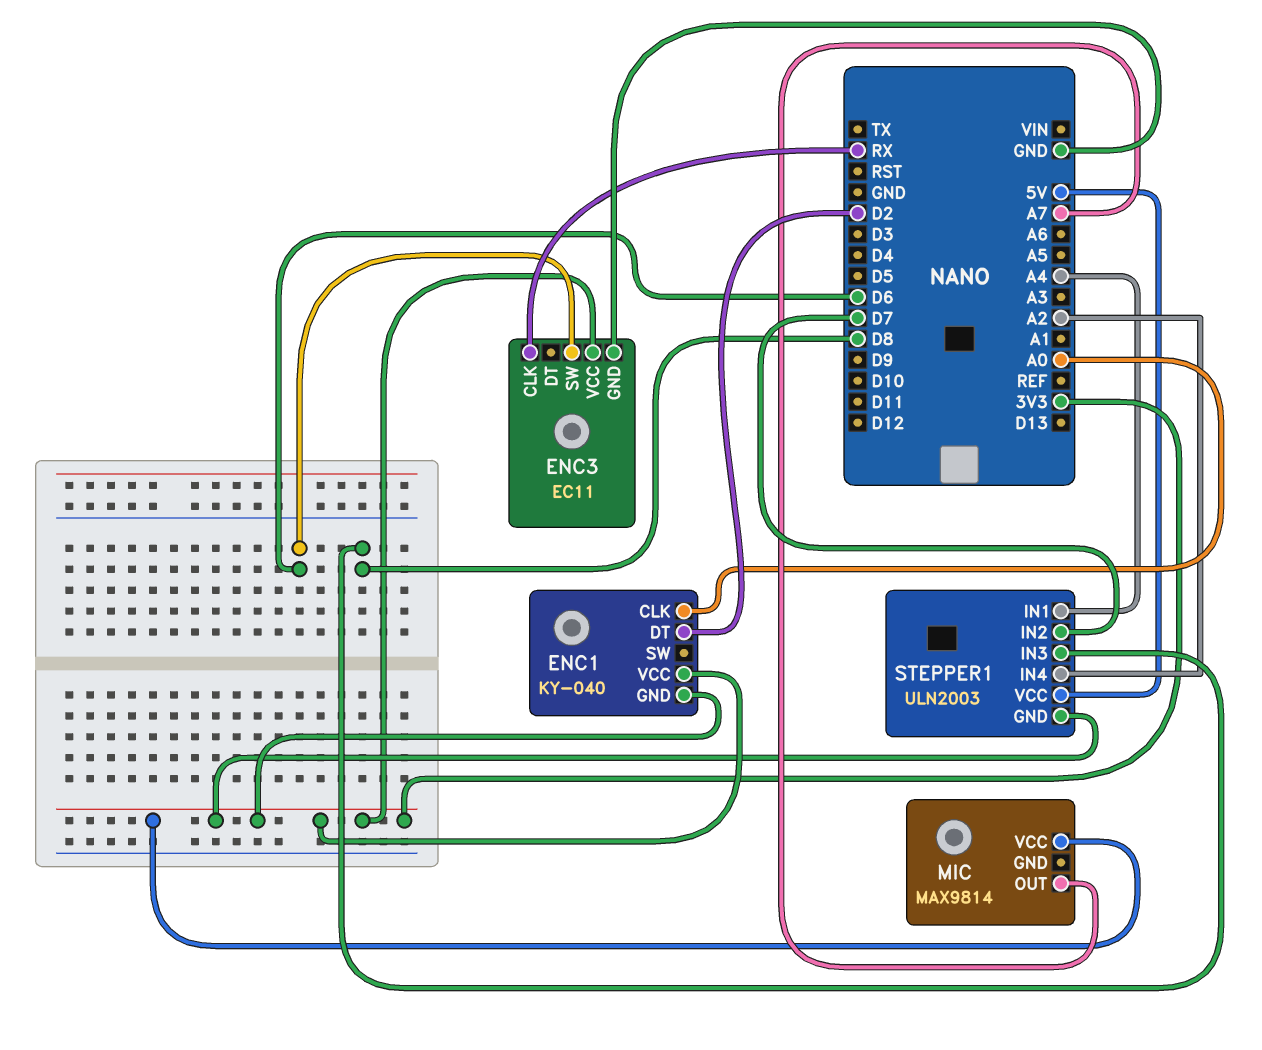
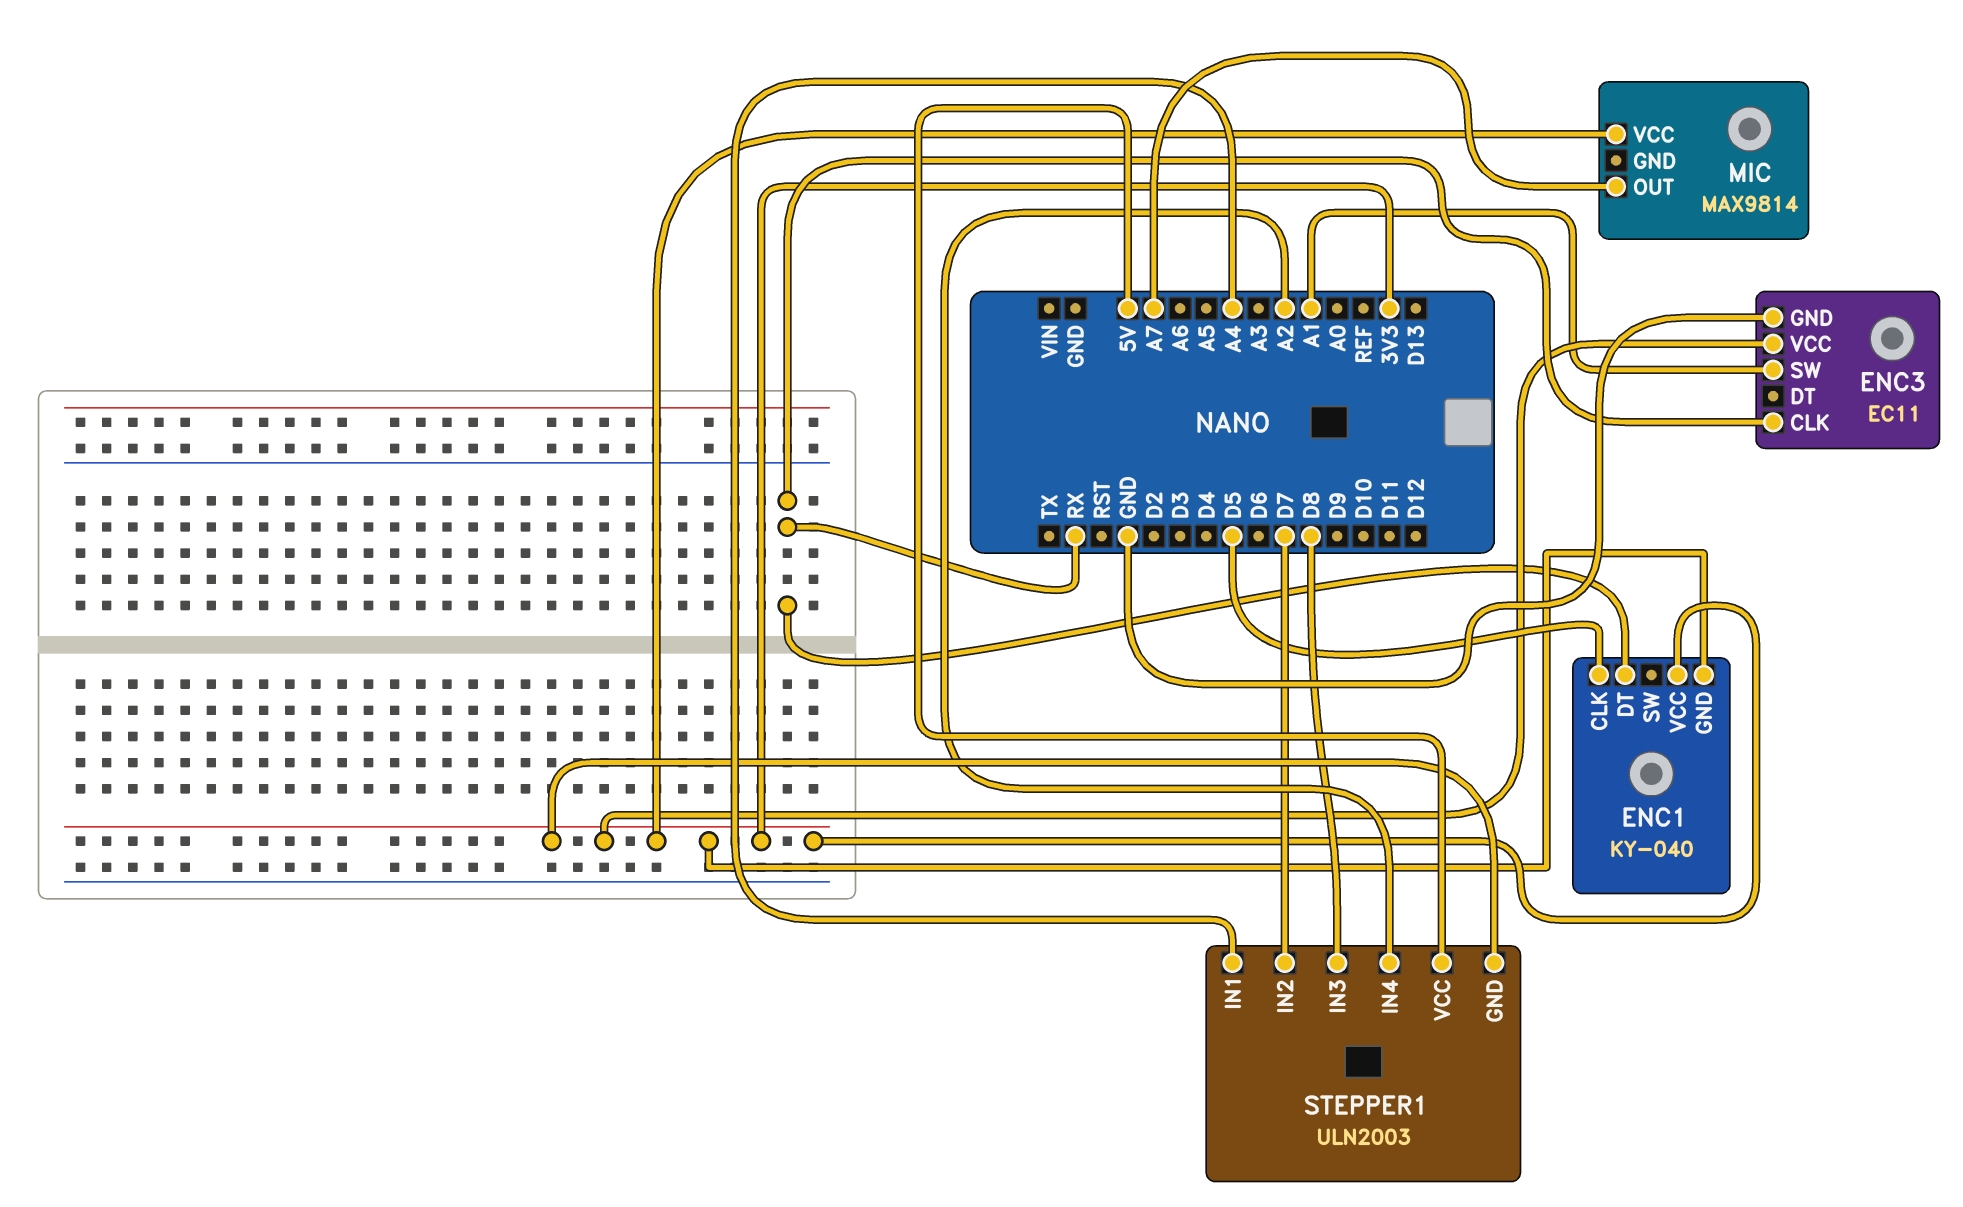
ENC1 pin CLK: A0 -> D5
ENC1 pin DT: D2 -> RX
ENC3 pin SW: D6 -> A1

